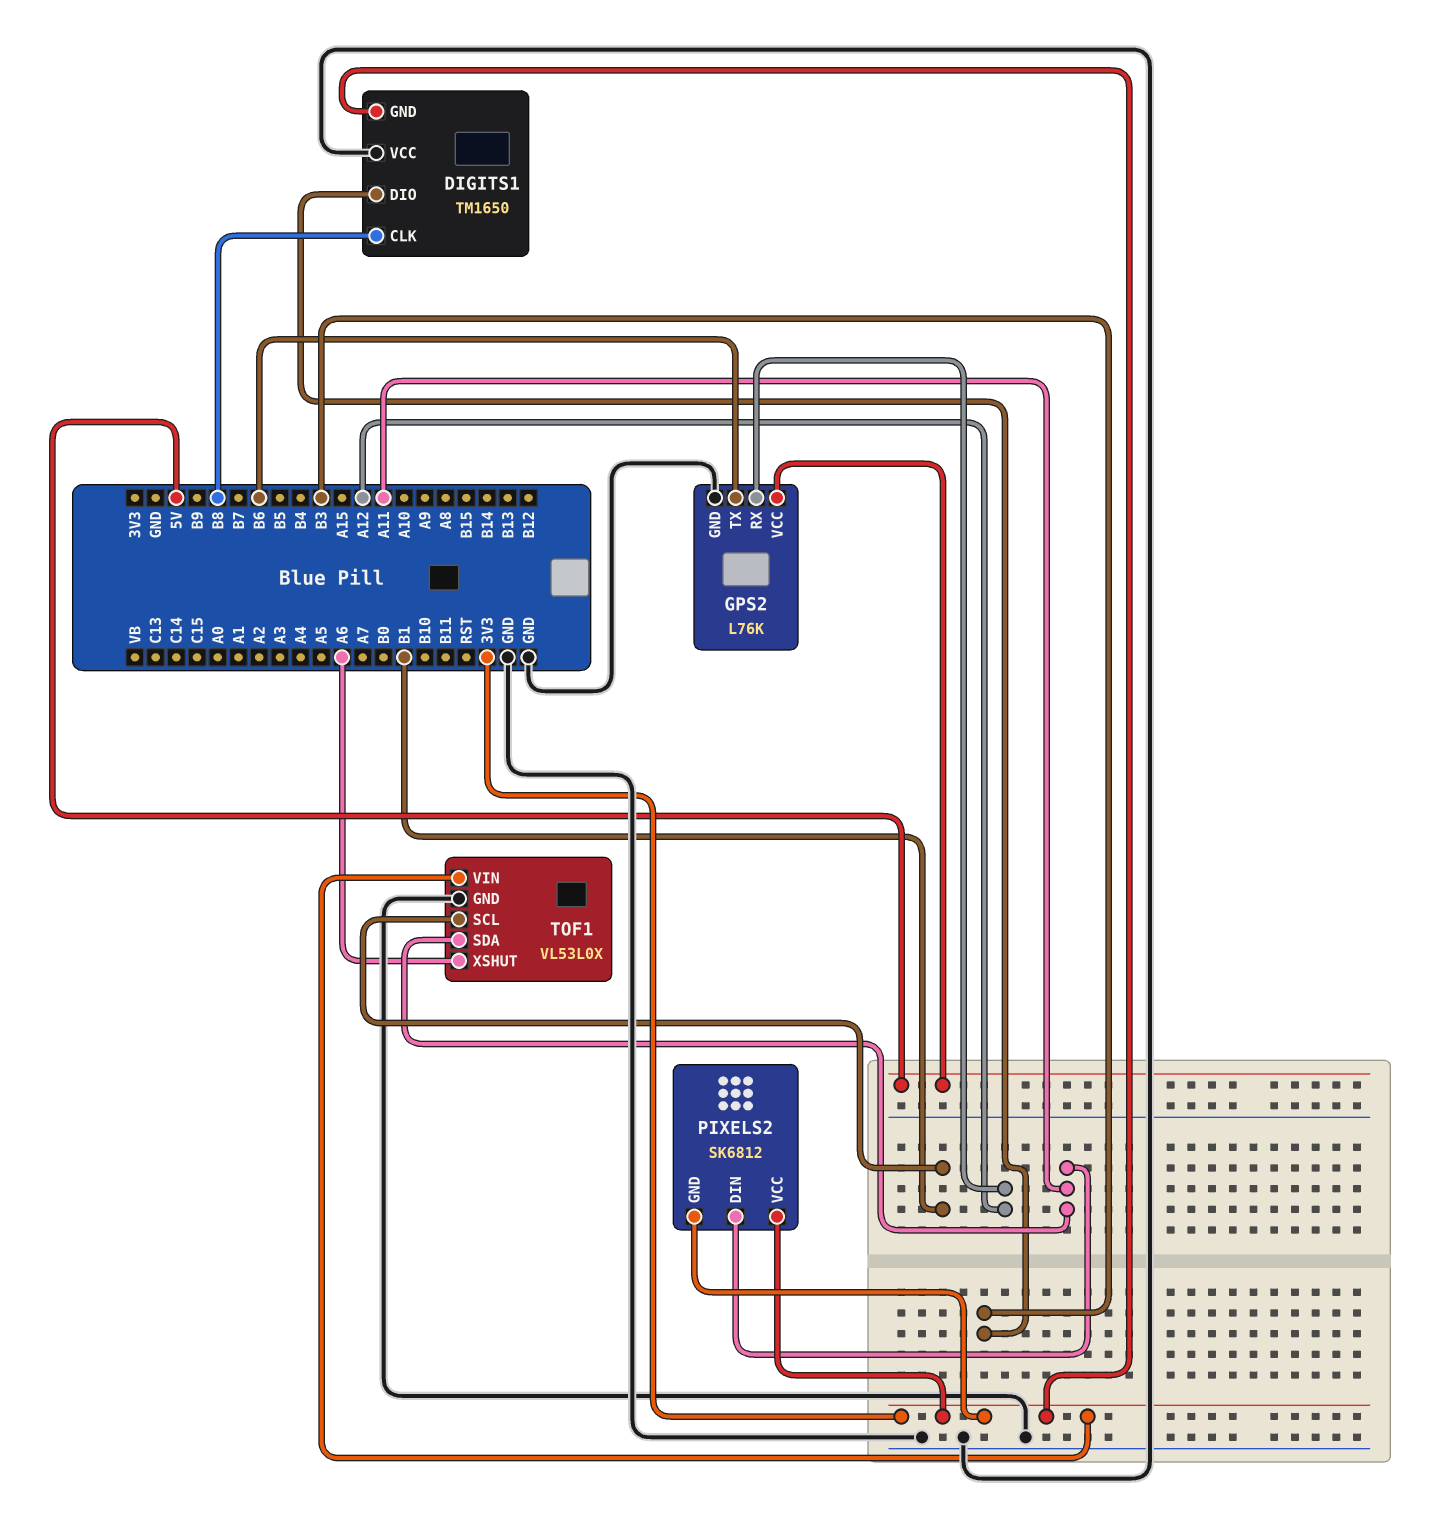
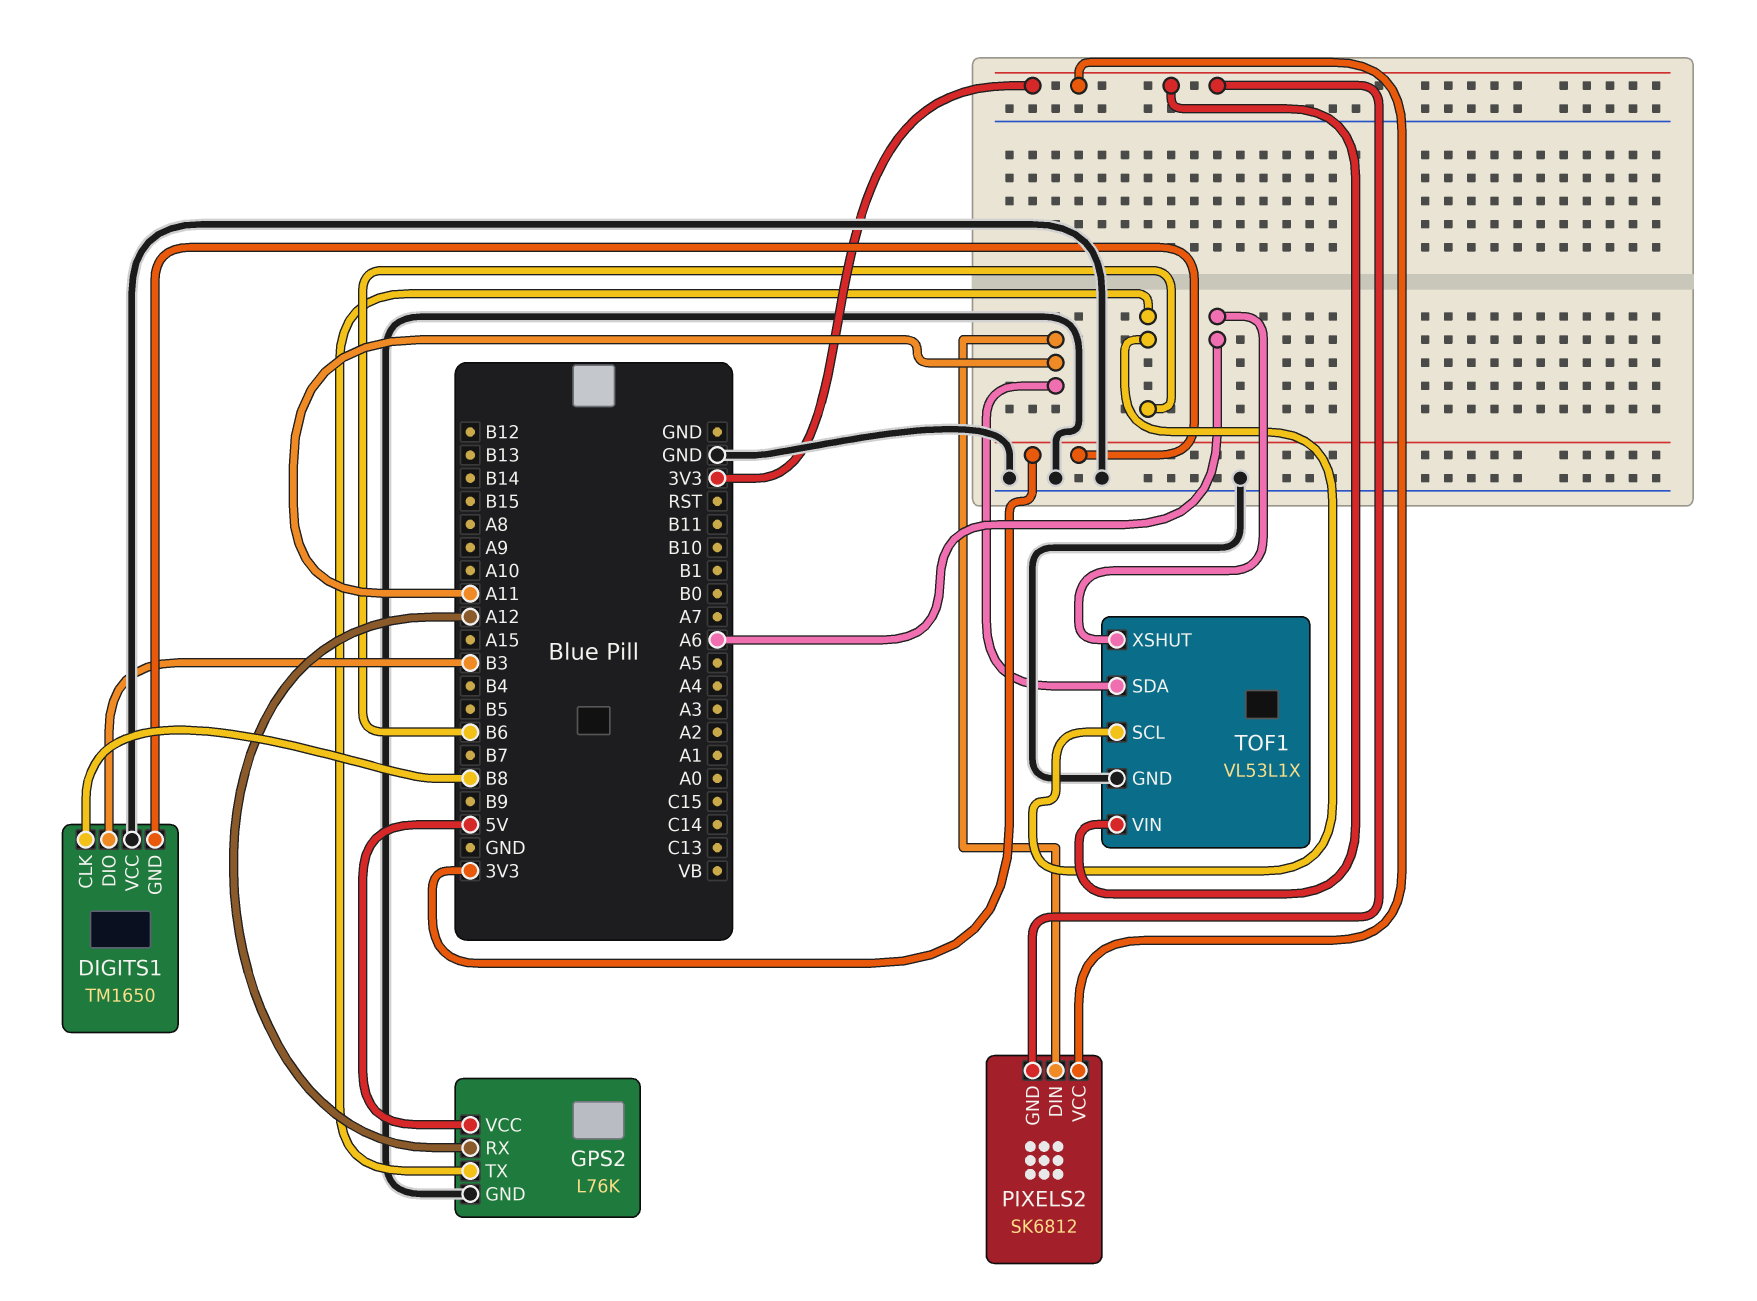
TOF1: VL53L0X -> VL53L1X
TOF1 pin SCL: B1 -> B6

